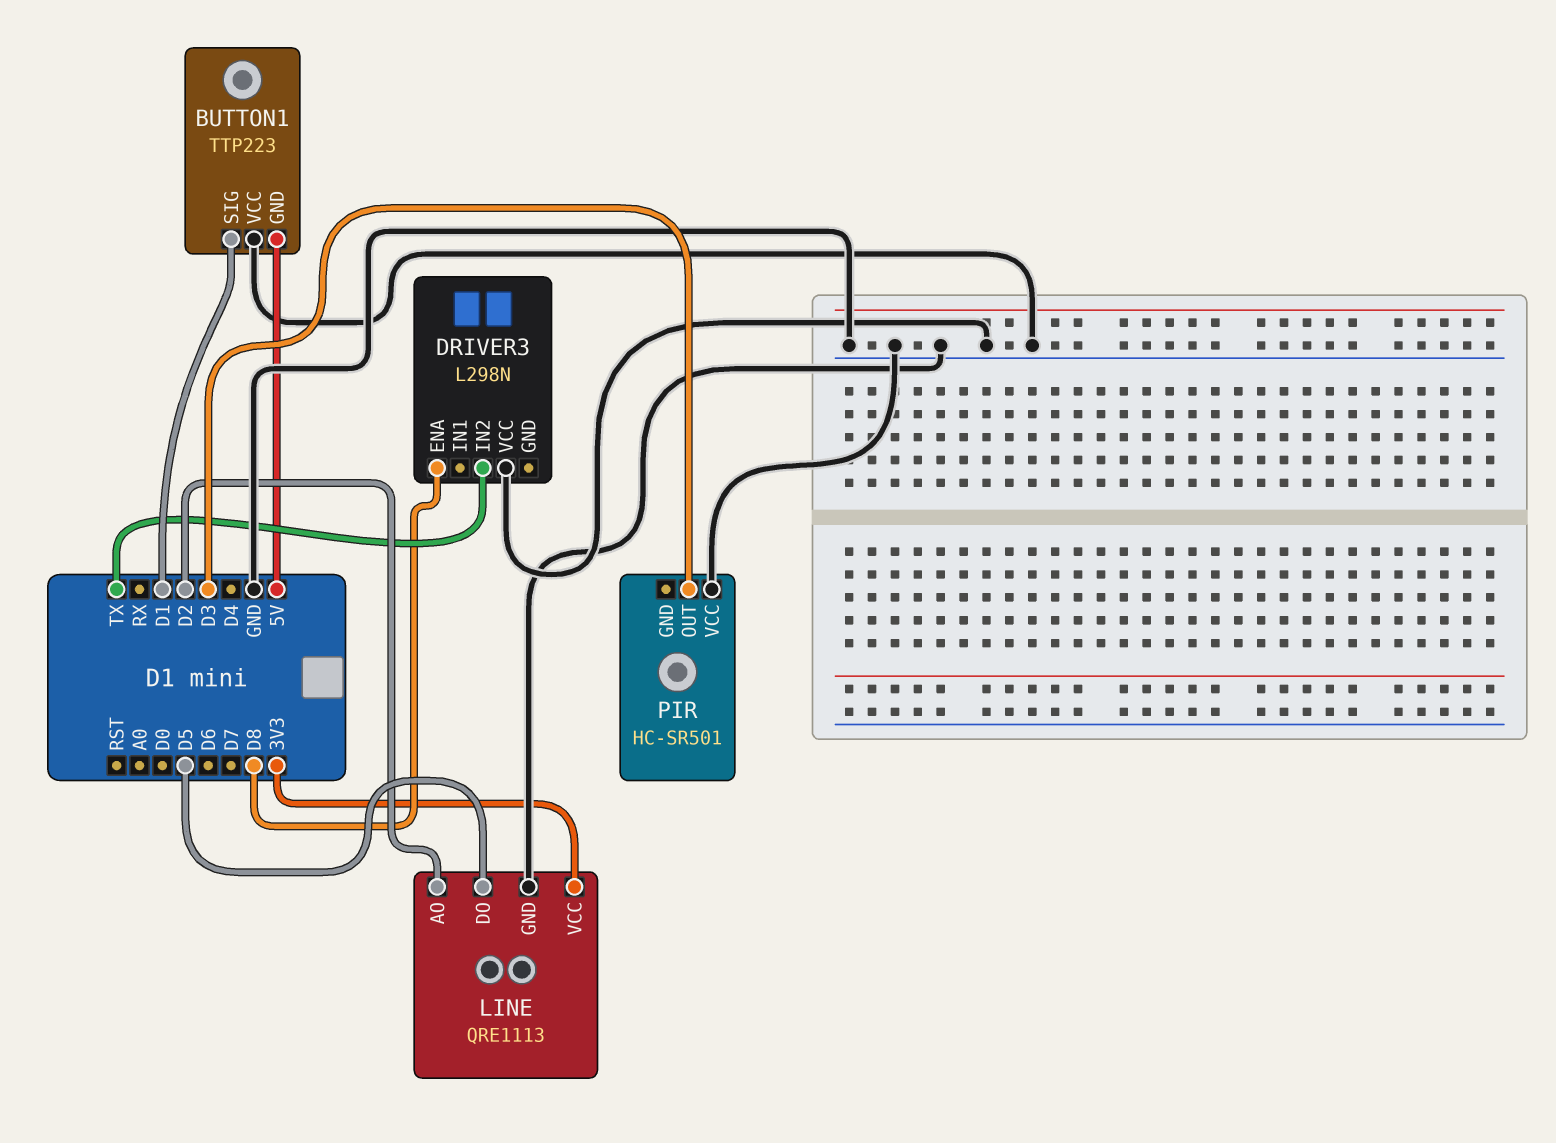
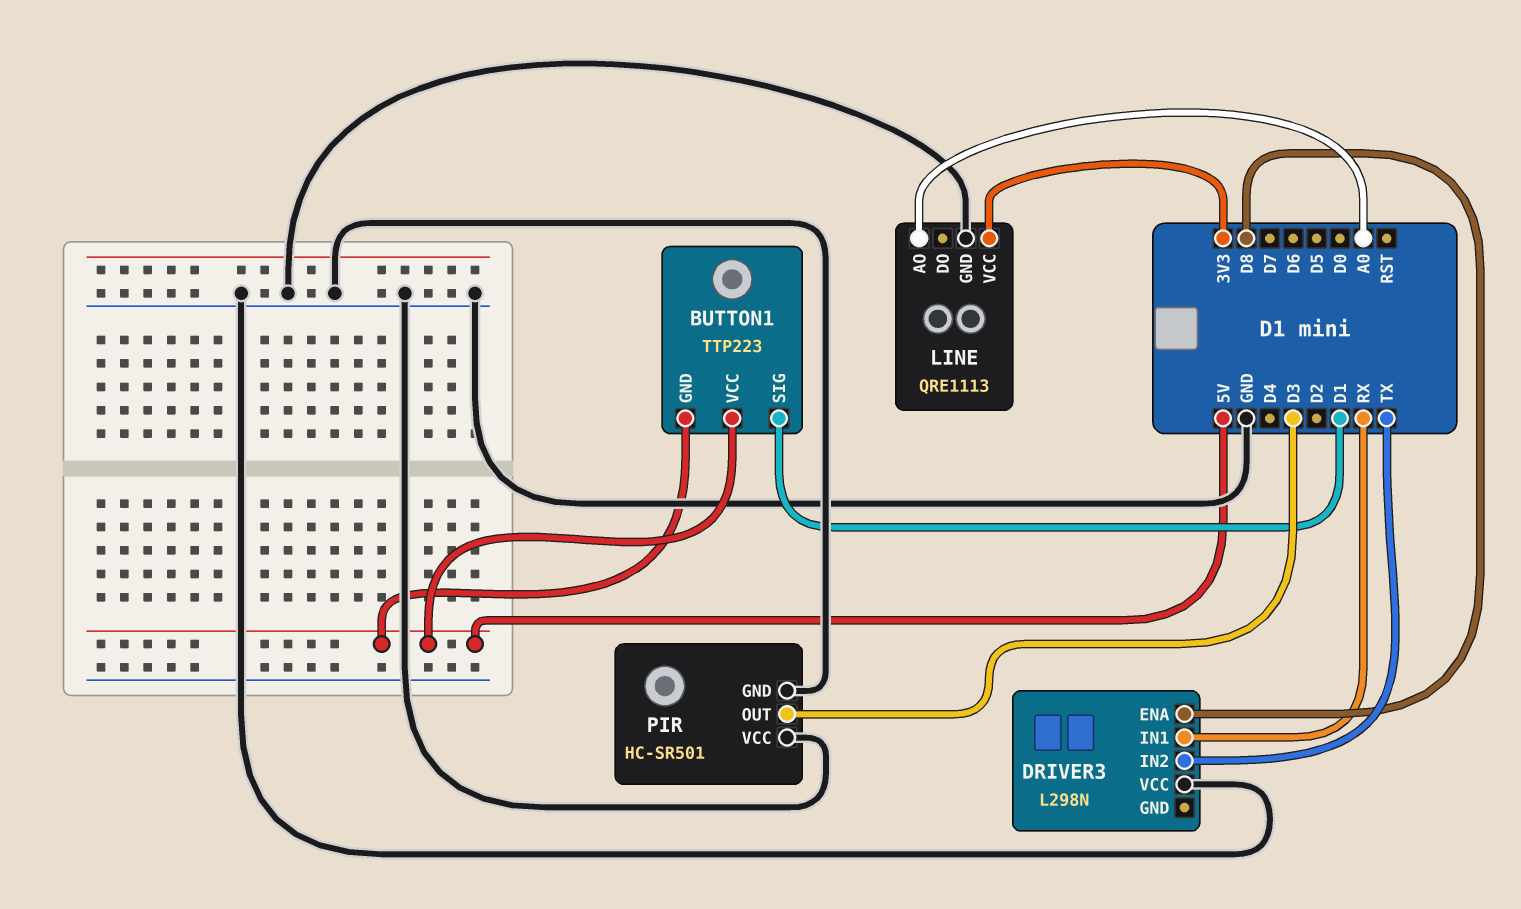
BUTTON1 pin VCC: GND -> 5V
DRIVER3 pin IN1: none -> RX
LINE pin AO: D2 -> A0
LINE pin DO: D5 -> none
PIR pin GND: none -> GND

